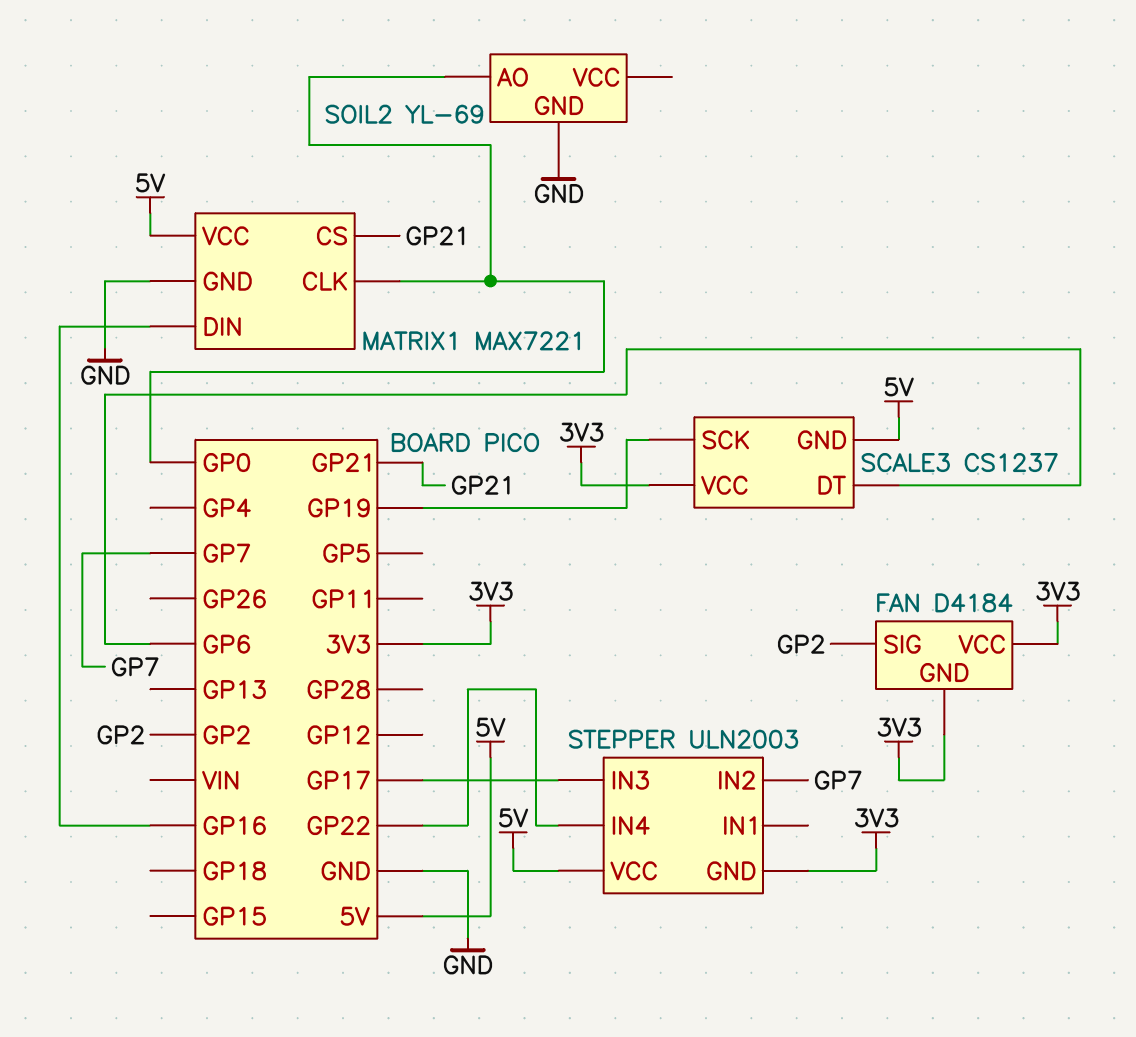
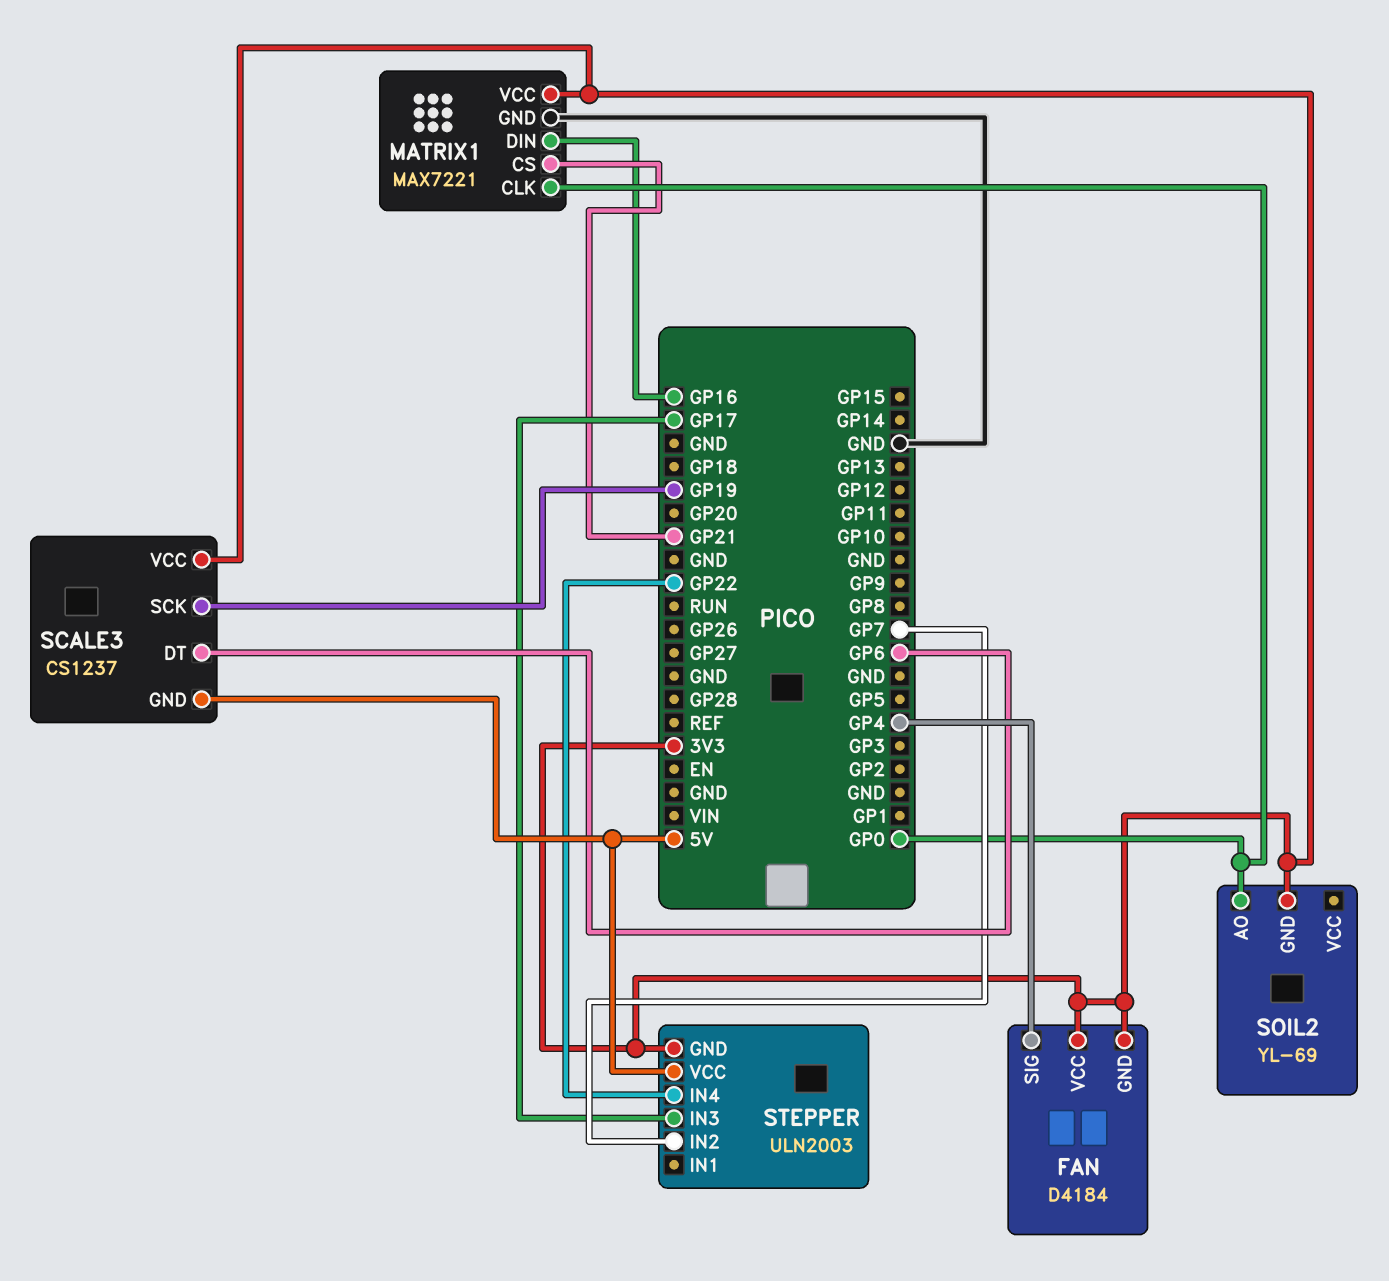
FAN pin SIG: GP2 -> GP4
MATRIX1 pin VCC: 5V -> 3V3
SOIL2 pin GND: GND -> 3V3

